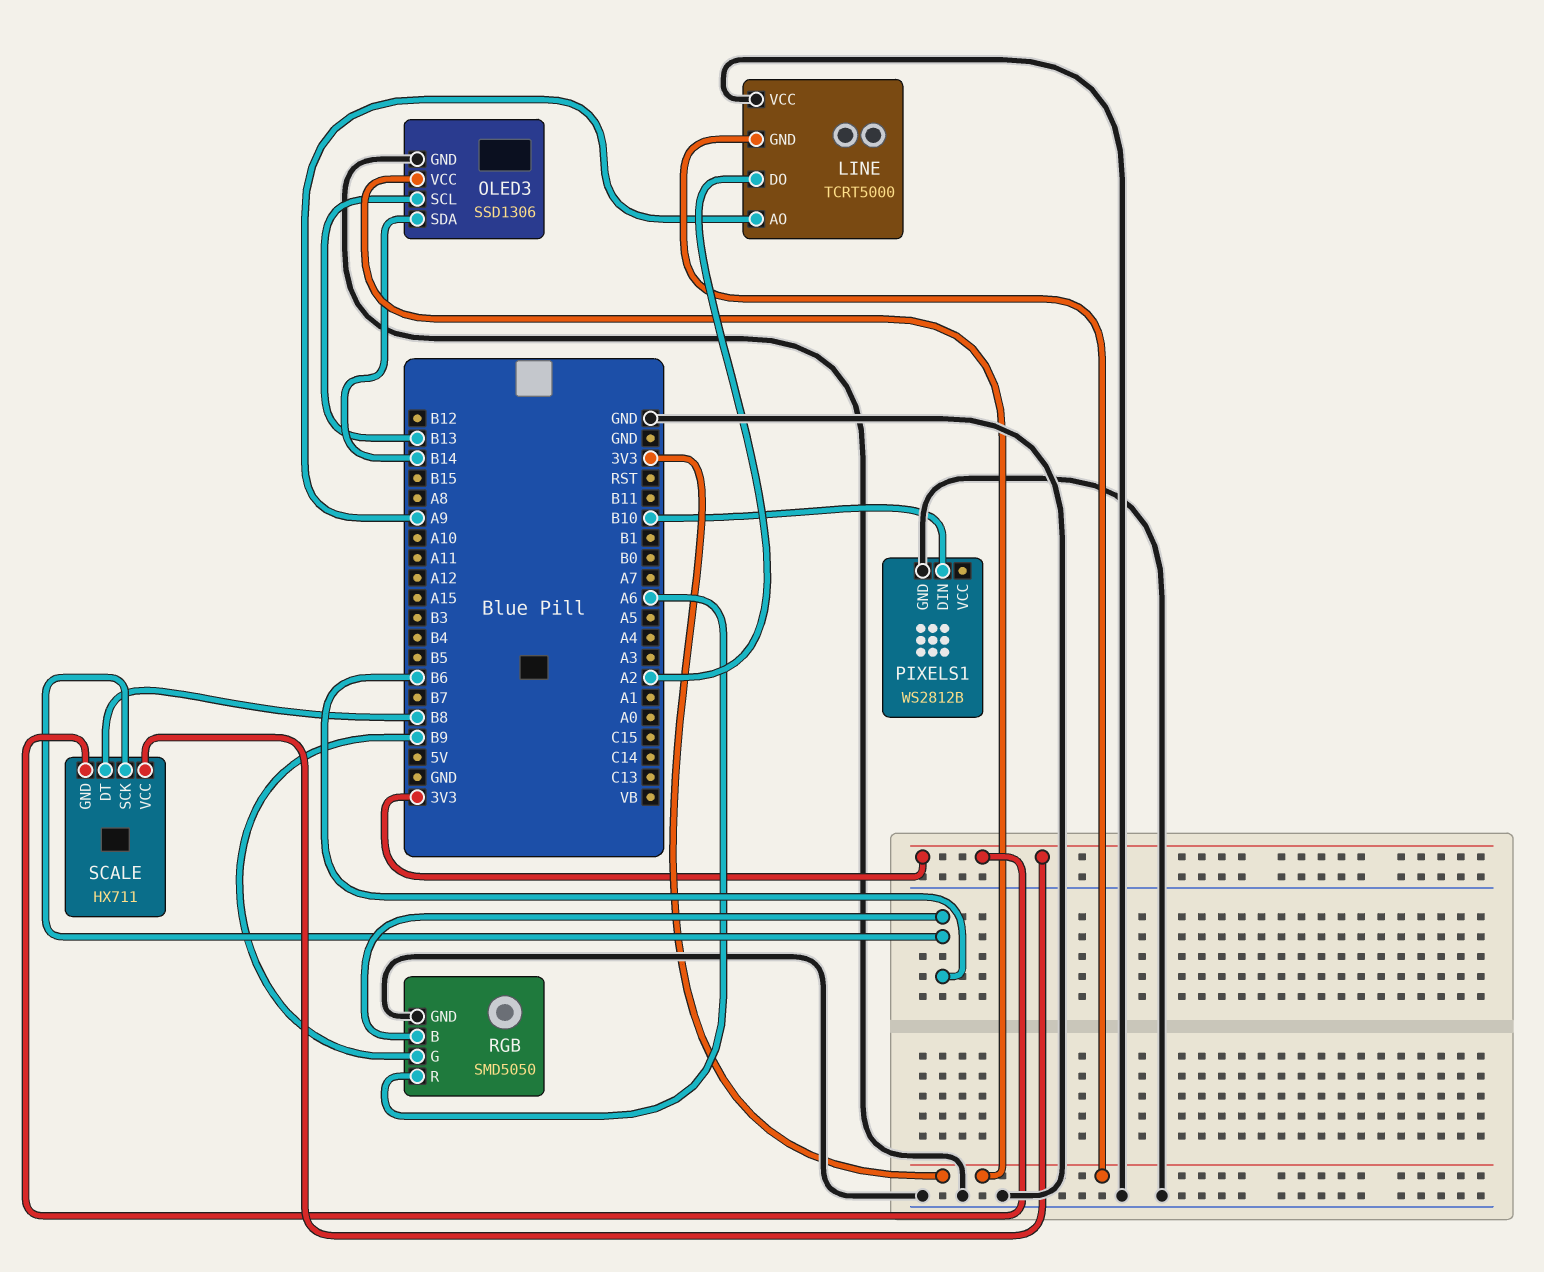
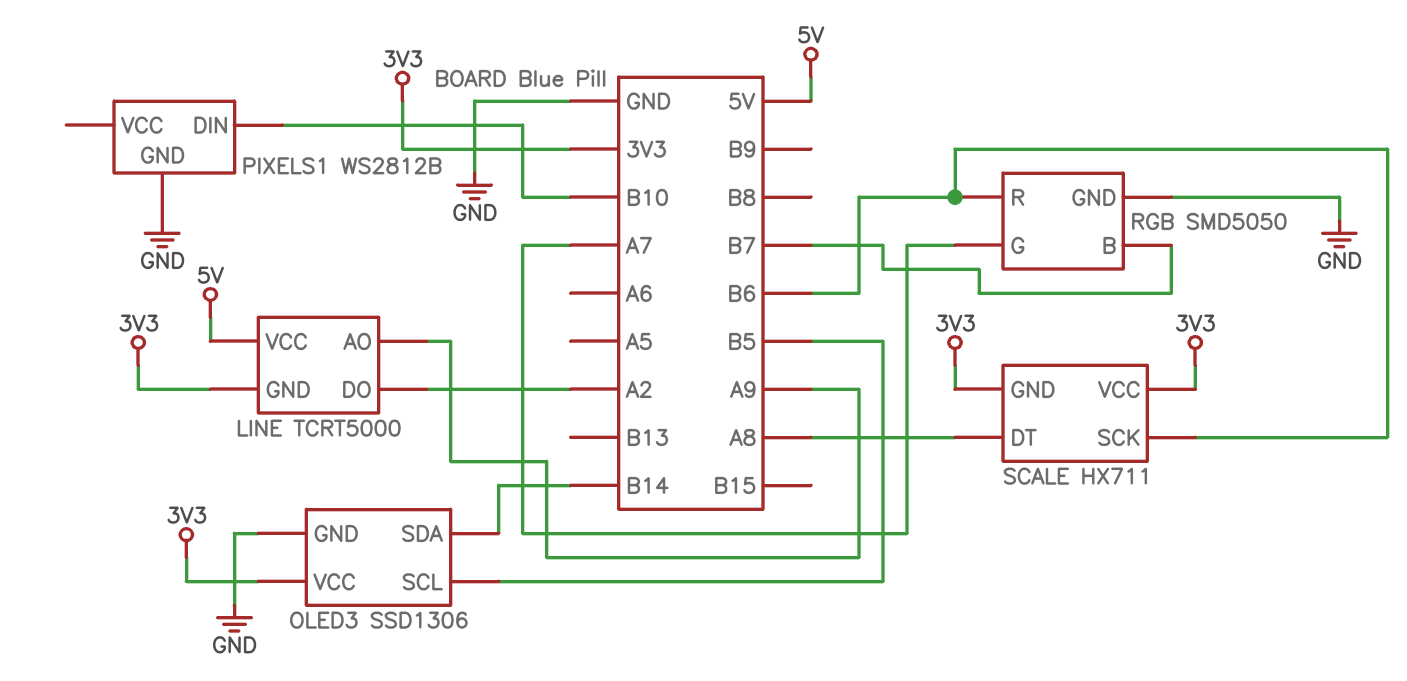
LINE pin VCC: GND -> 5V
OLED3 pin SCL: B13 -> B5
RGB pin B: B6 -> B7
RGB pin G: B9 -> A7
RGB pin R: A6 -> B6
SCALE pin DT: B8 -> A8

